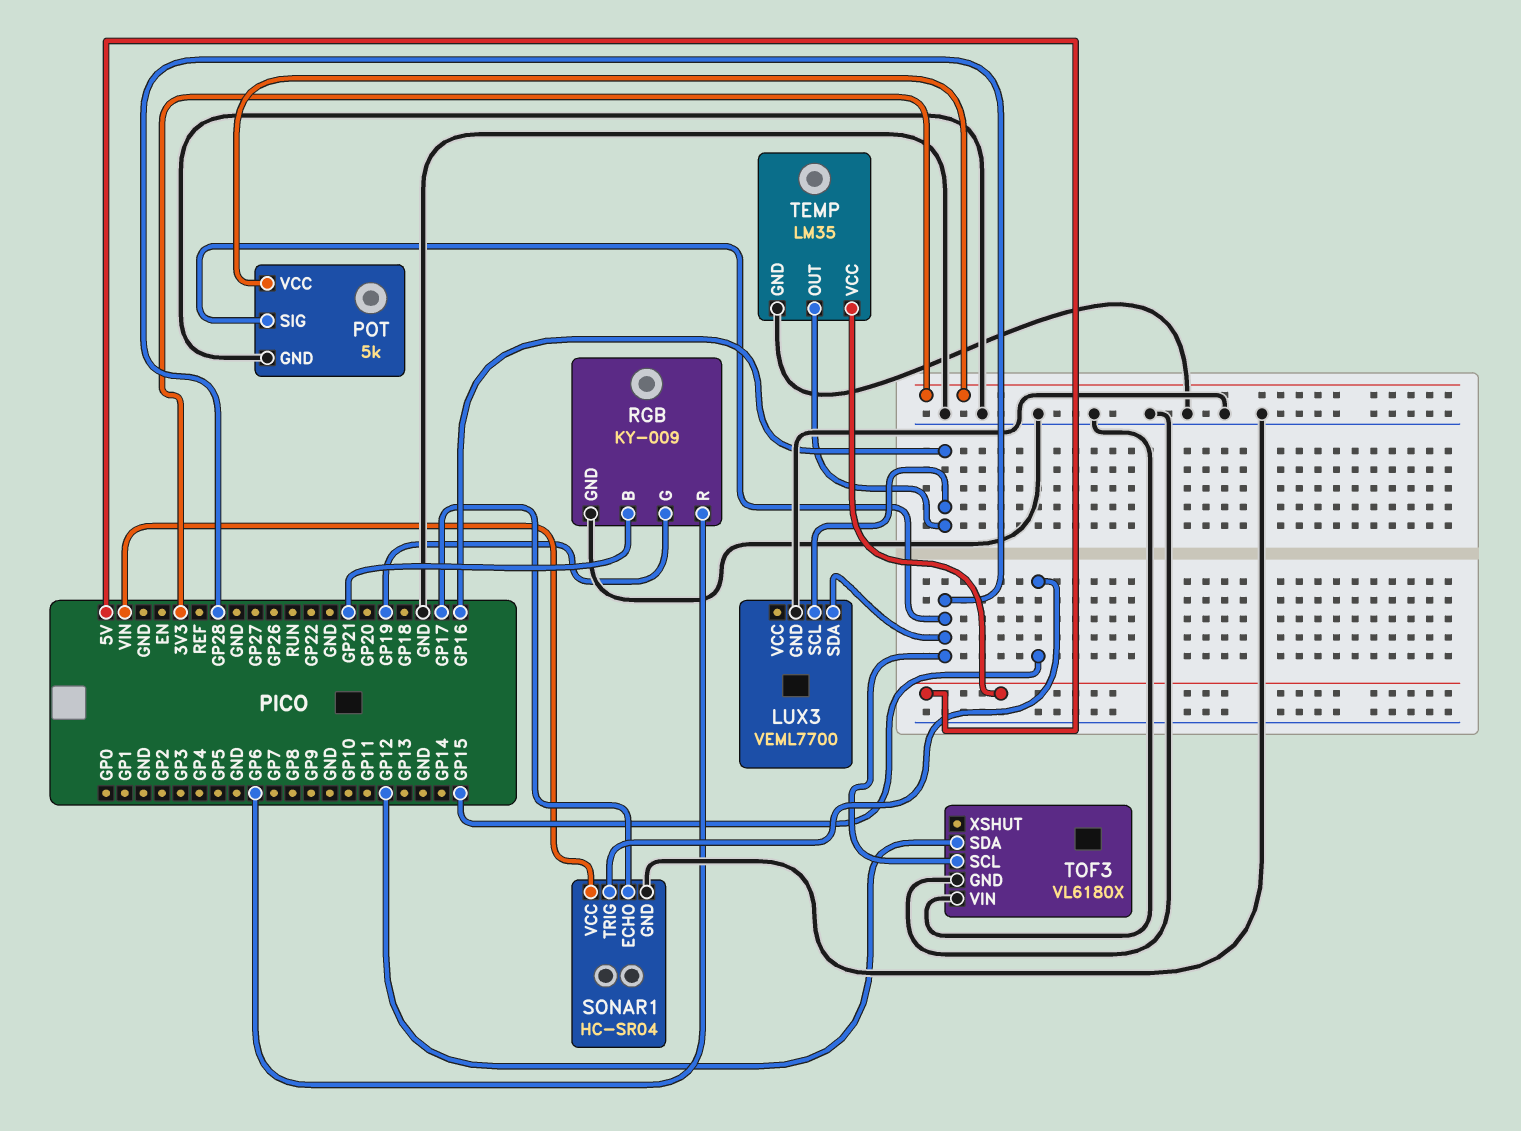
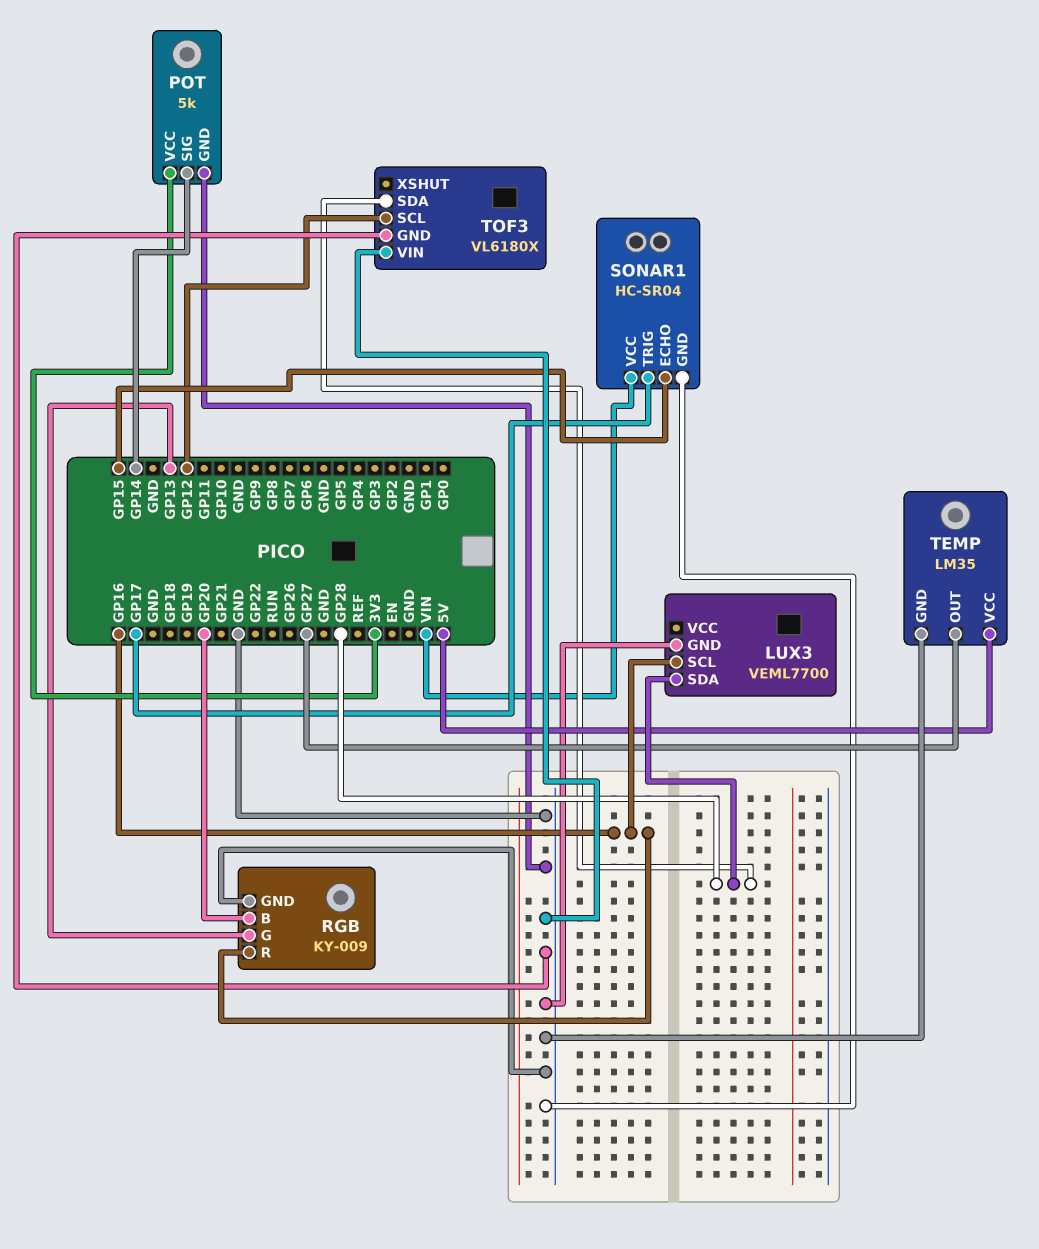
POT pin SIG: GP28 -> GP14
RGB pin B: GP21 -> GP20
RGB pin G: GP19 -> GP13
RGB pin R: GP6 -> GP16
SONAR1 pin ECHO: GP17 -> GP15
SONAR1 pin TRIG: GP15 -> GP17
TEMP pin OUT: GP16 -> GP27
TOF3 pin SCL: GP28 -> GP12
TOF3 pin SDA: GP12 -> GP28

